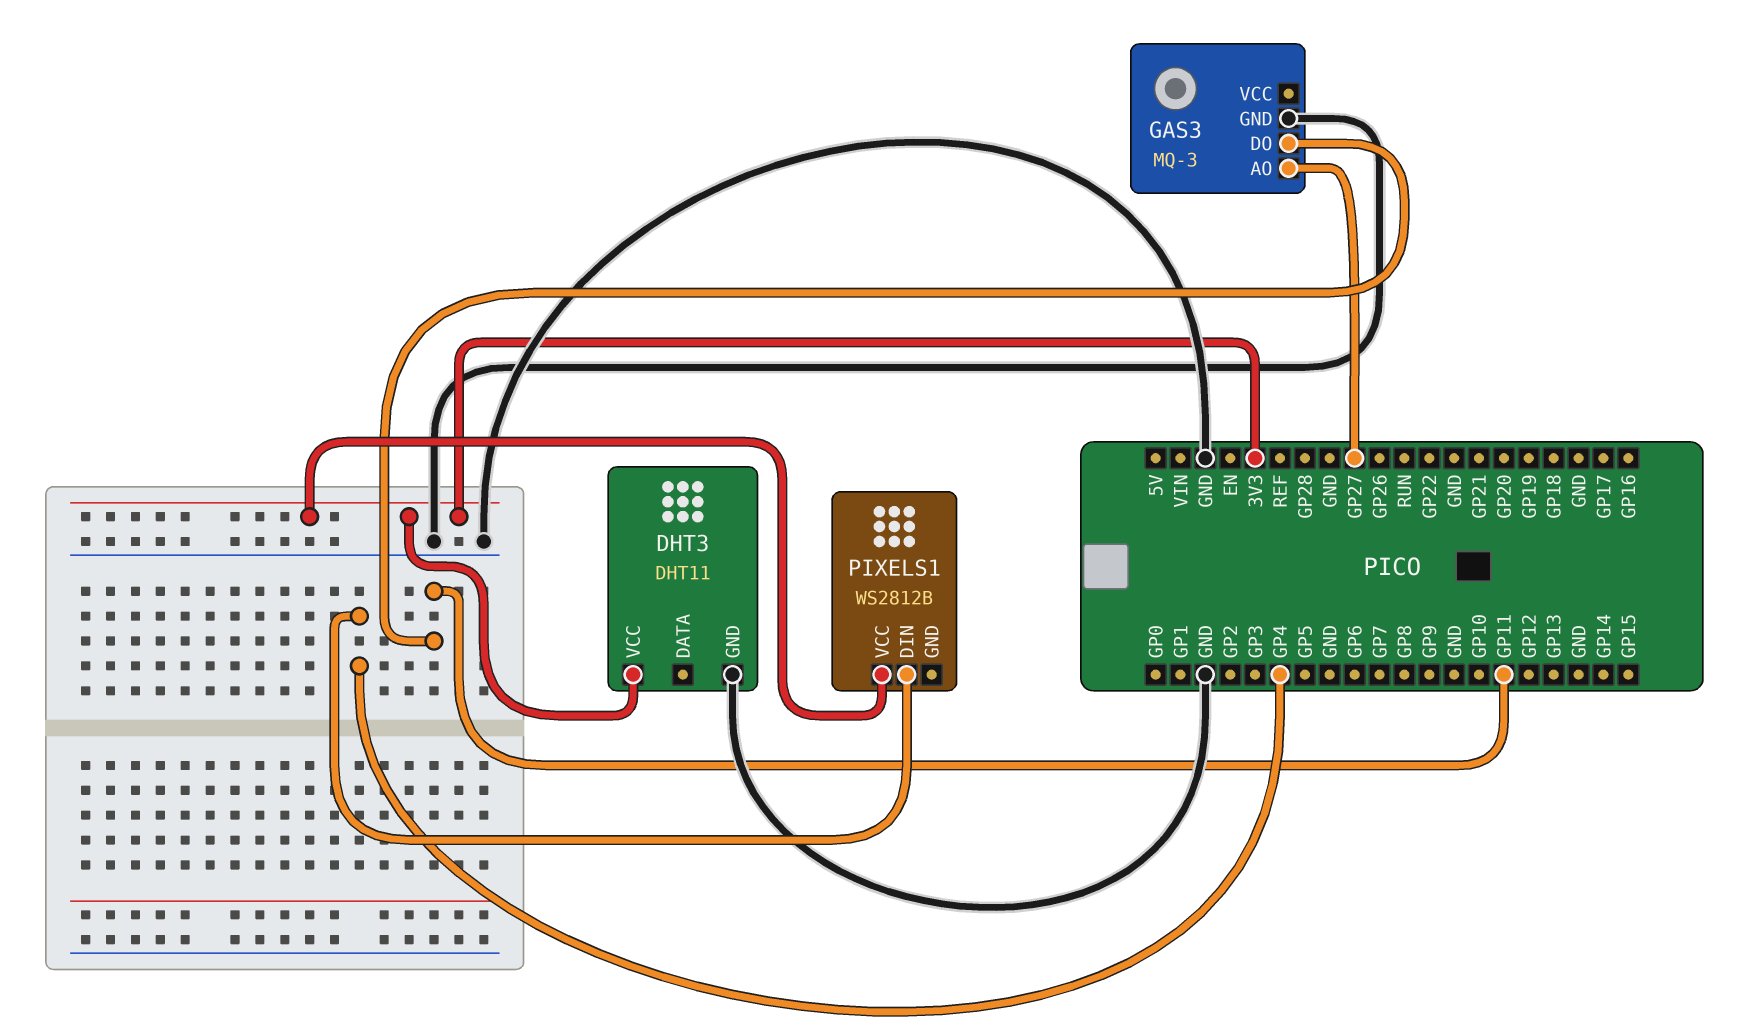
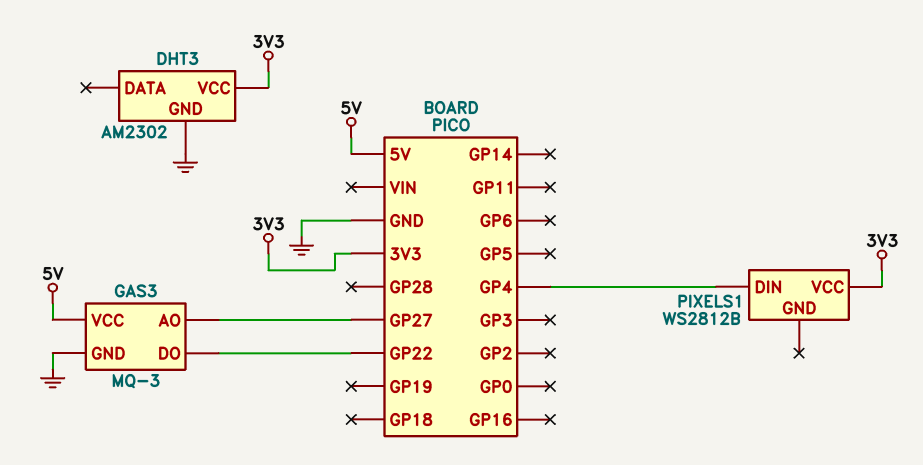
DHT3: DHT11 -> AM2302
GAS3 pin DO: GP11 -> GP22
GAS3 pin VCC: none -> 5V

